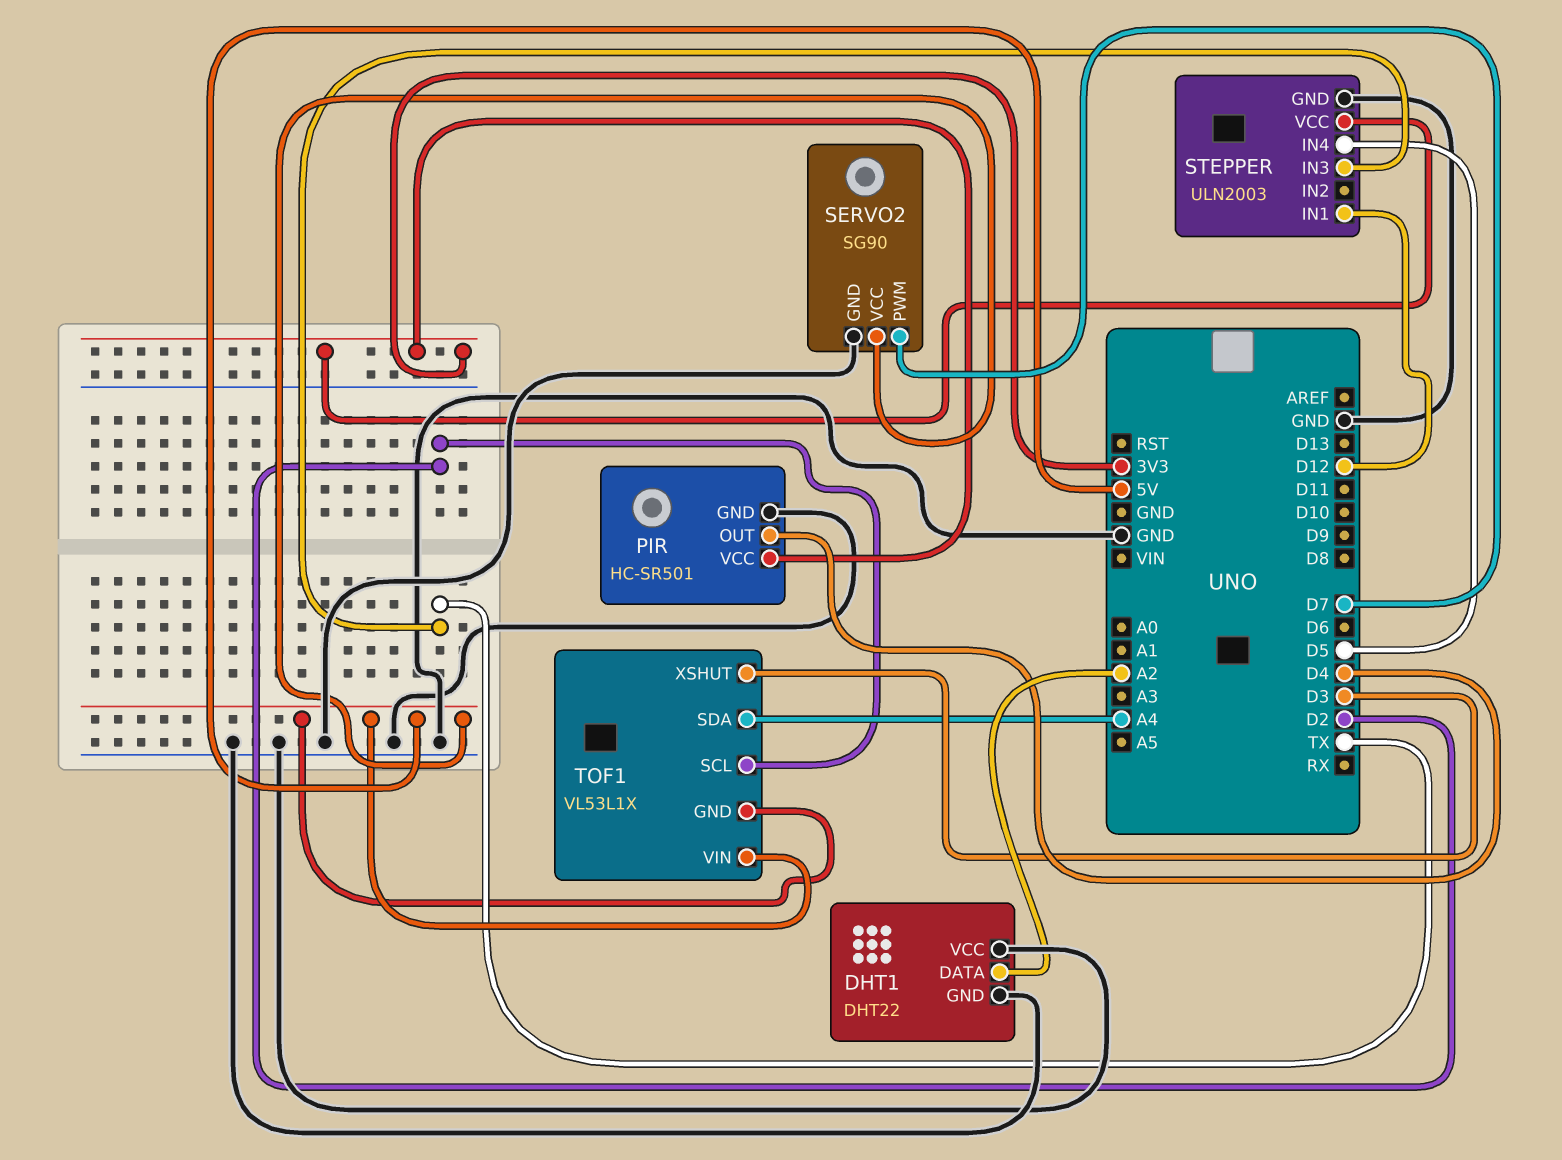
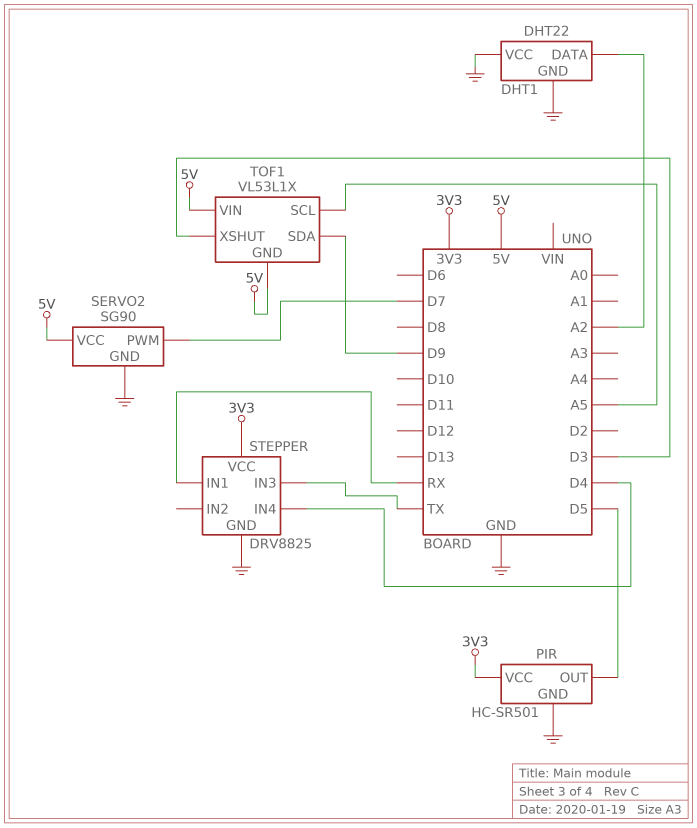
PIR pin OUT: D4 -> D5
STEPPER: ULN2003 -> DRV8825
STEPPER pin IN1: D12 -> RX
STEPPER pin IN4: D5 -> D4
TOF1 pin SCL: D2 -> A5
TOF1 pin SDA: A4 -> D9

